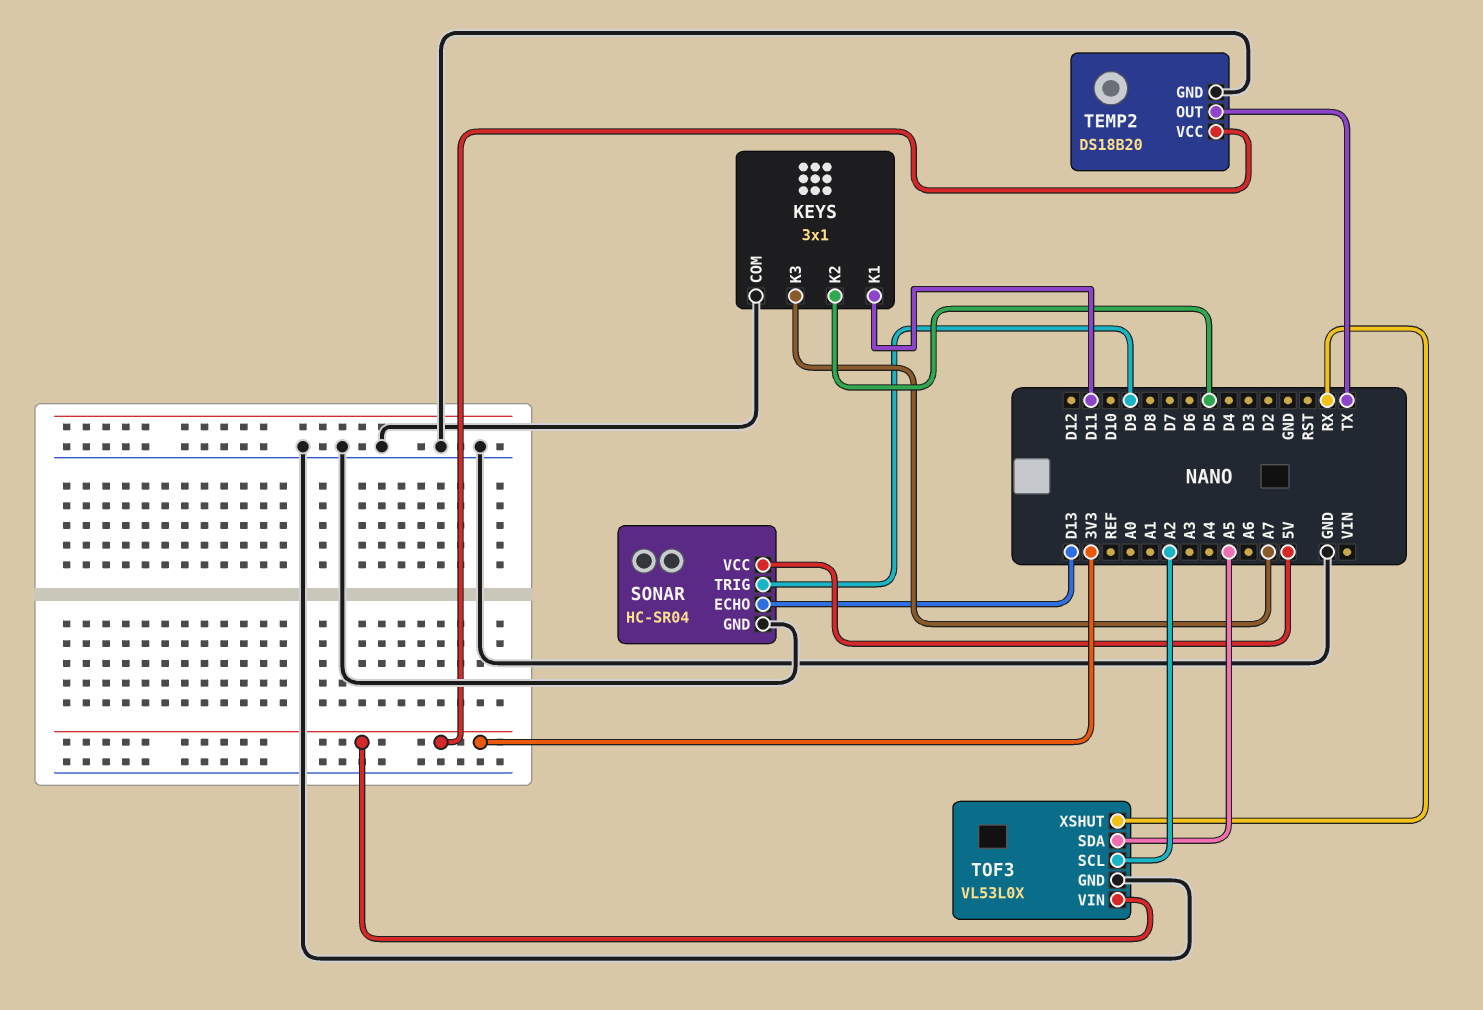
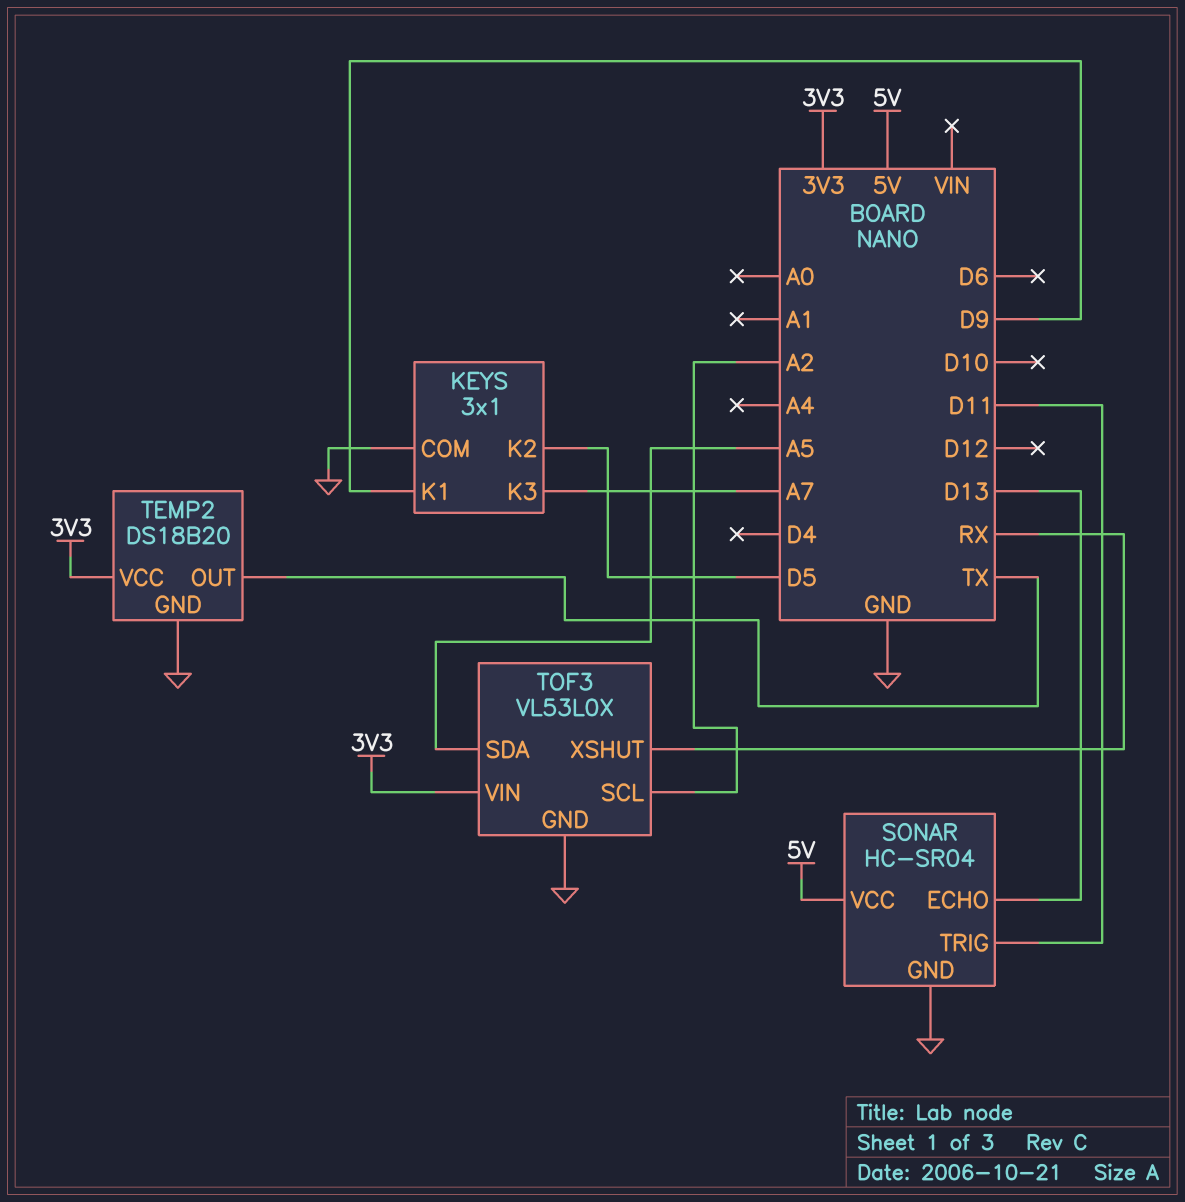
KEYS pin K1: D11 -> D9
SONAR pin TRIG: D9 -> D11

